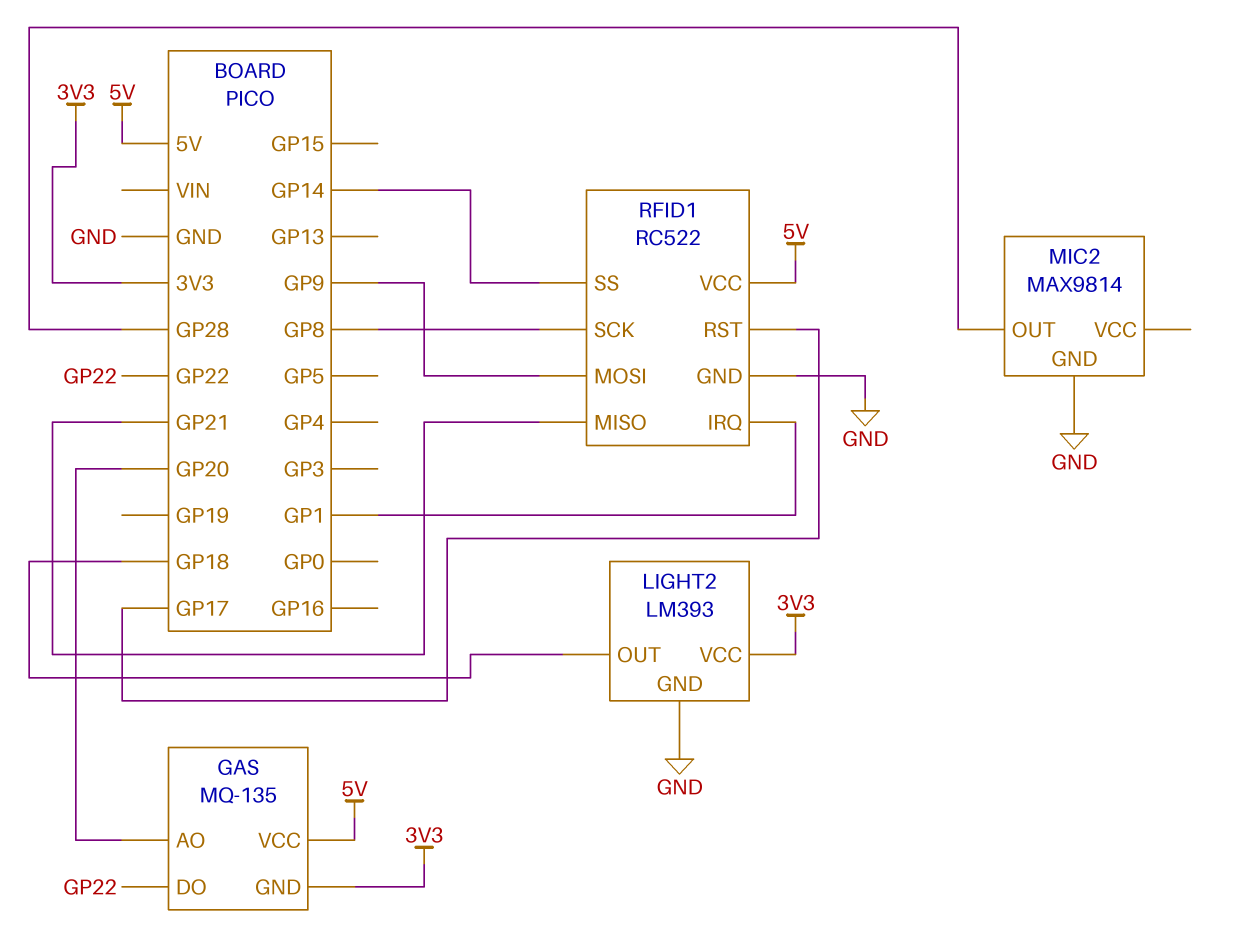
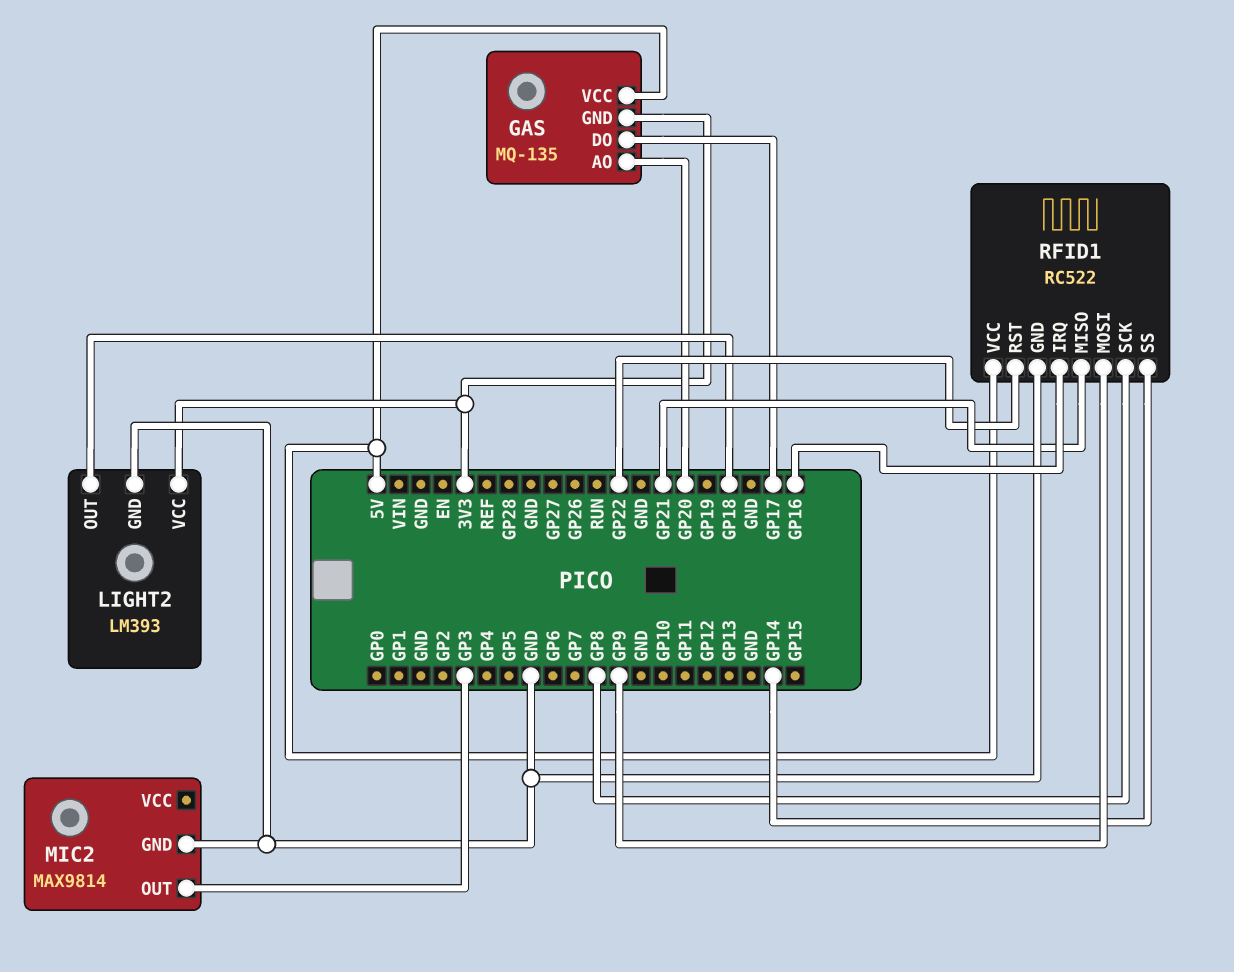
GAS pin DO: GP22 -> GP17
MIC2 pin OUT: GP28 -> GP3
RFID1 pin IRQ: GP1 -> GP16
RFID1 pin RST: GP17 -> GP22

